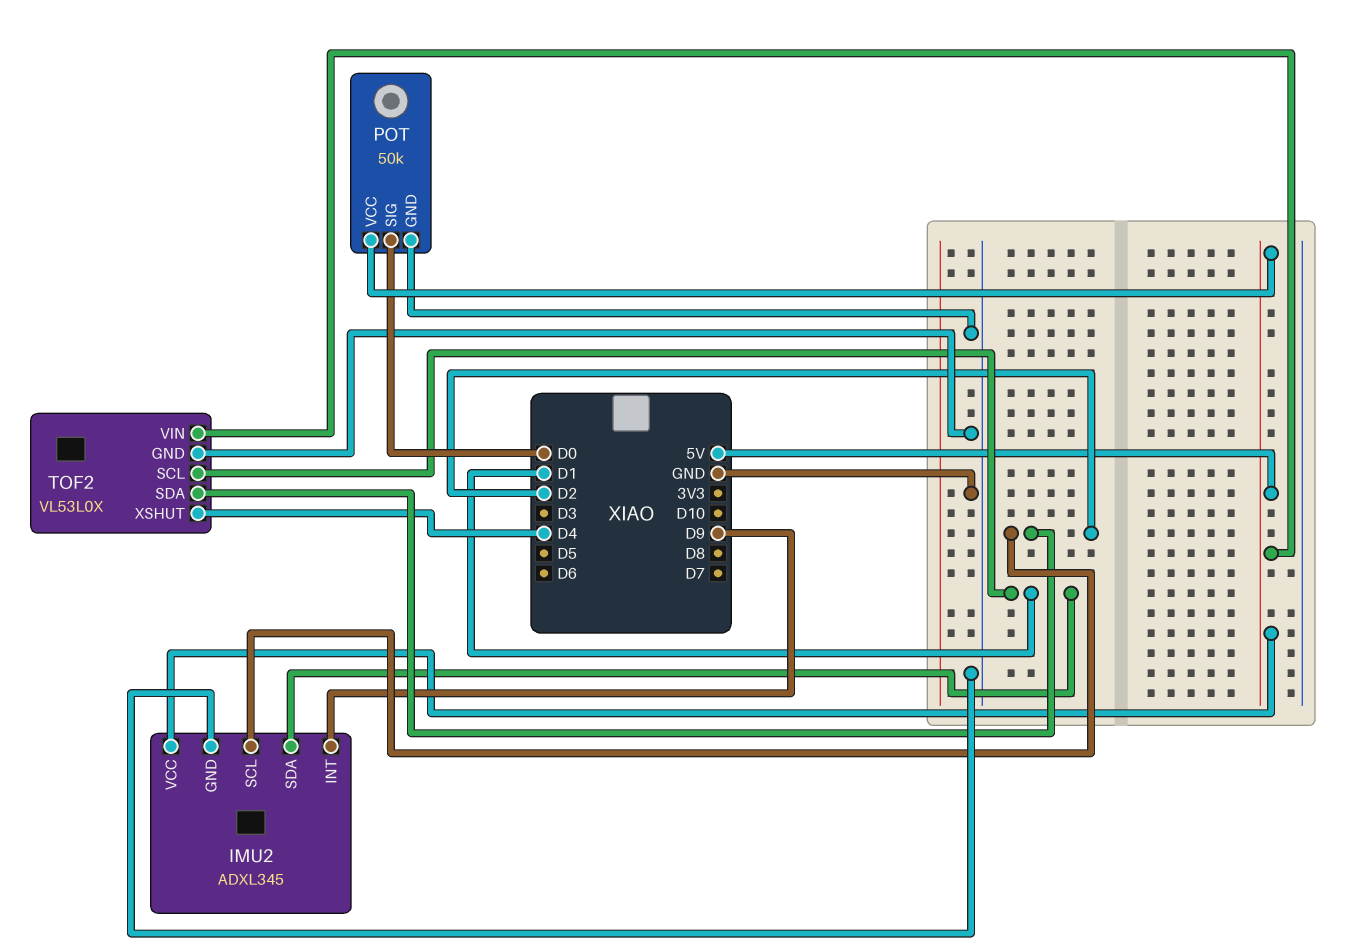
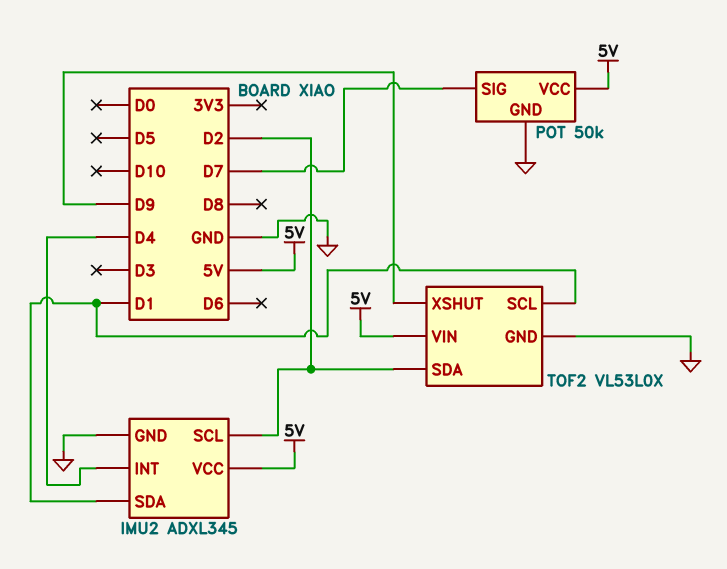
IMU2 pin INT: D9 -> D4
POT pin SIG: D0 -> D7
TOF2 pin XSHUT: D4 -> D9

